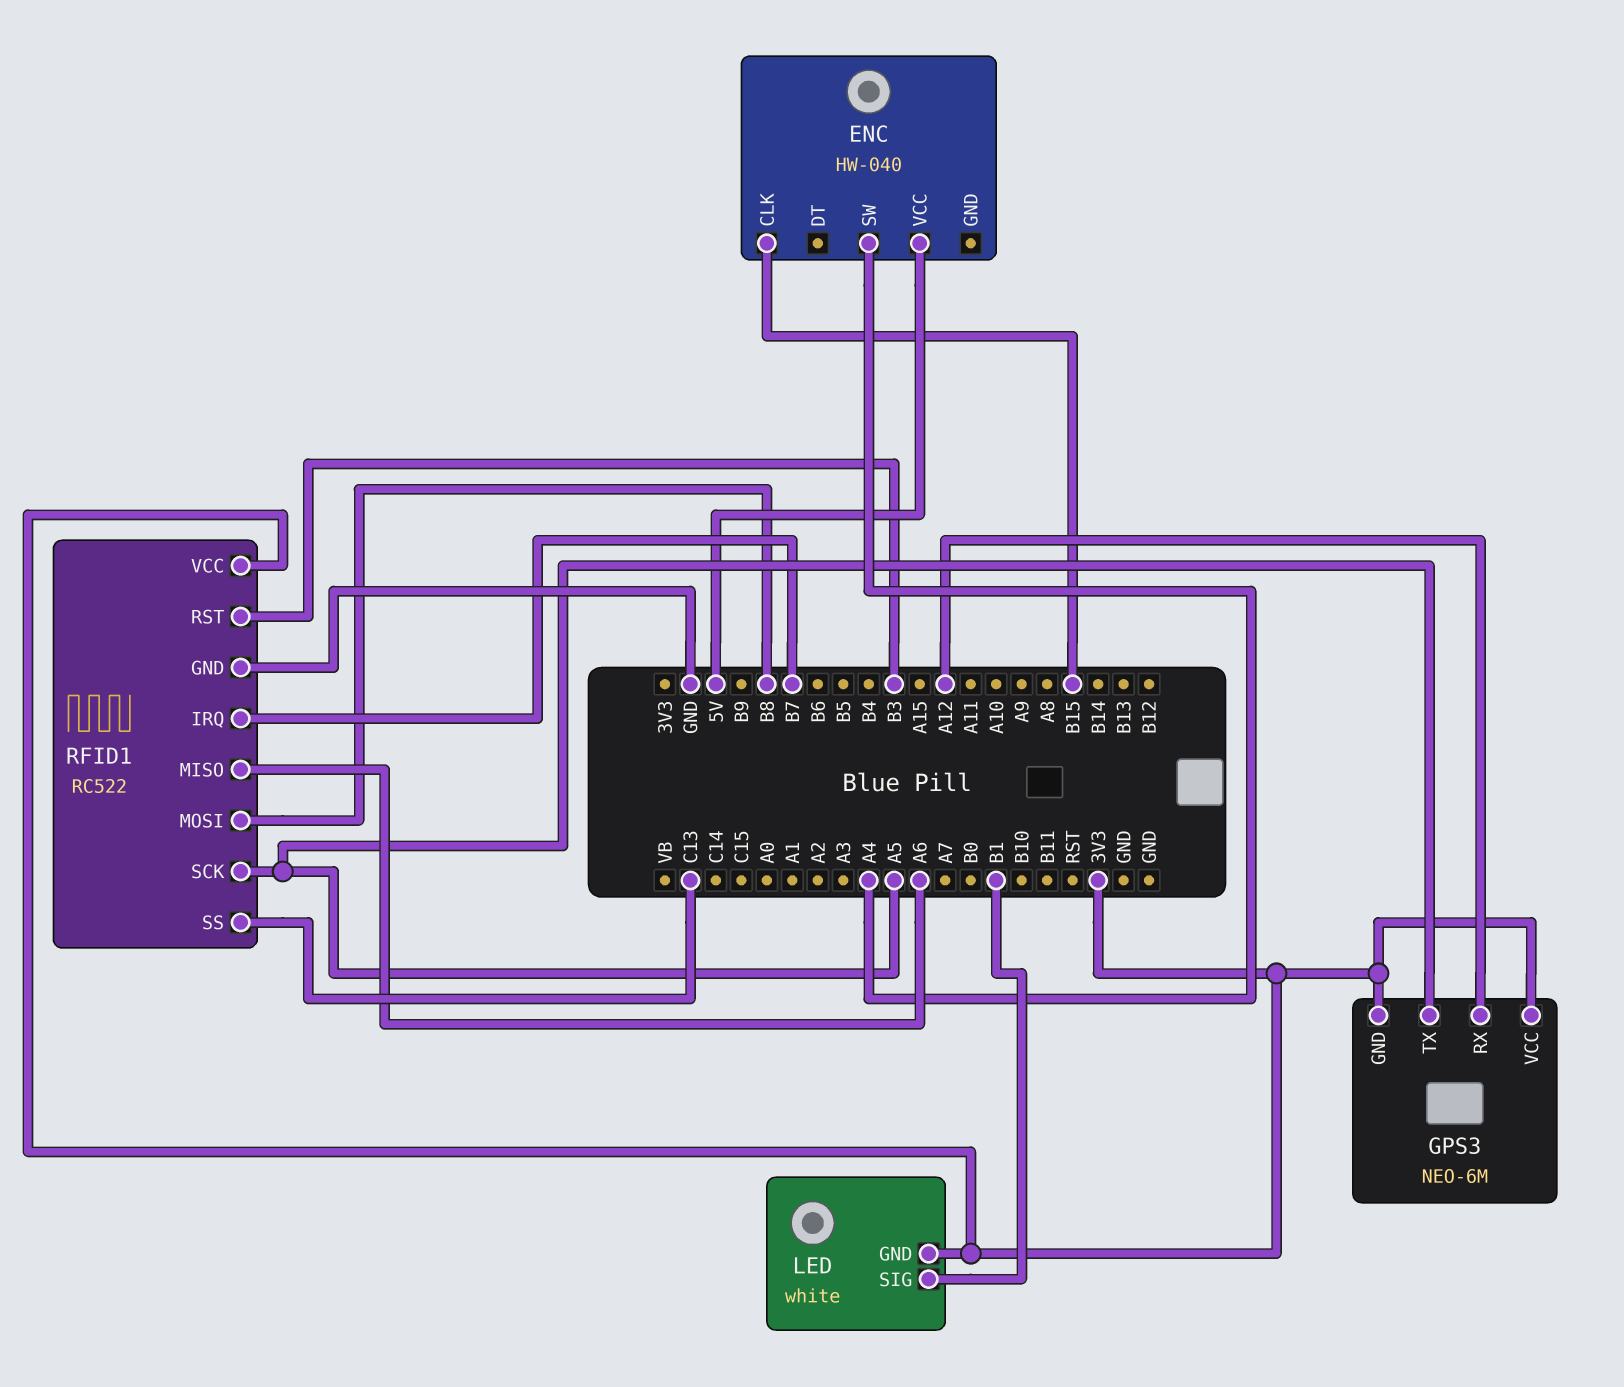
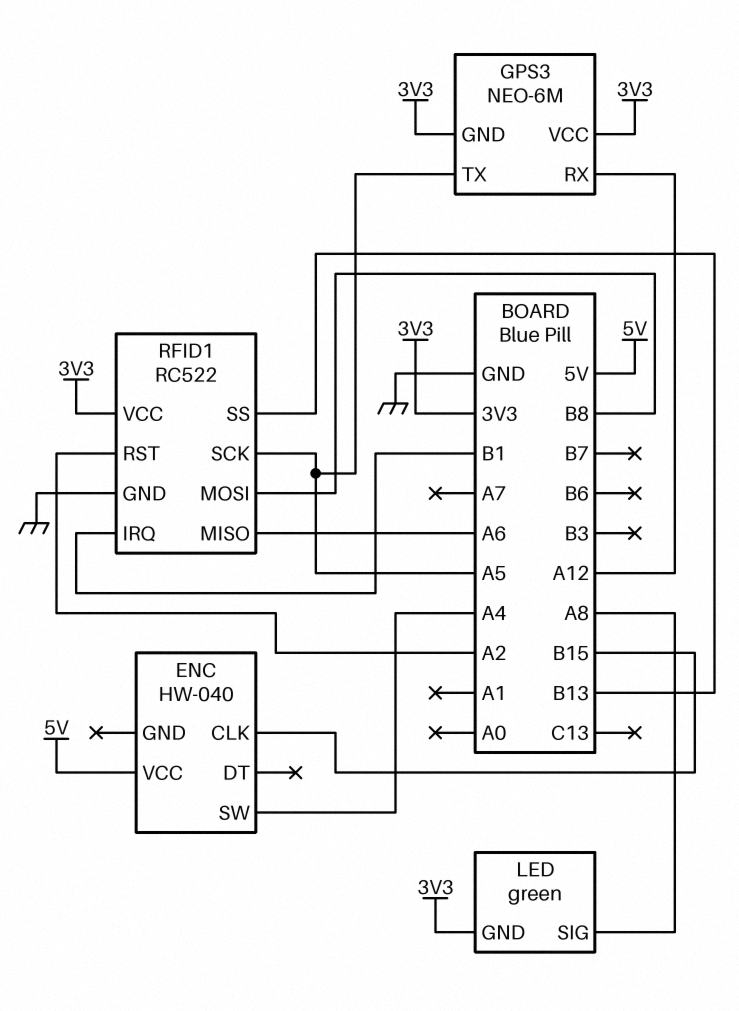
LED: white -> green
LED pin SIG: B1 -> A8
RFID1 pin IRQ: B7 -> B1
RFID1 pin RST: B3 -> A2
RFID1 pin SS: C13 -> B13

